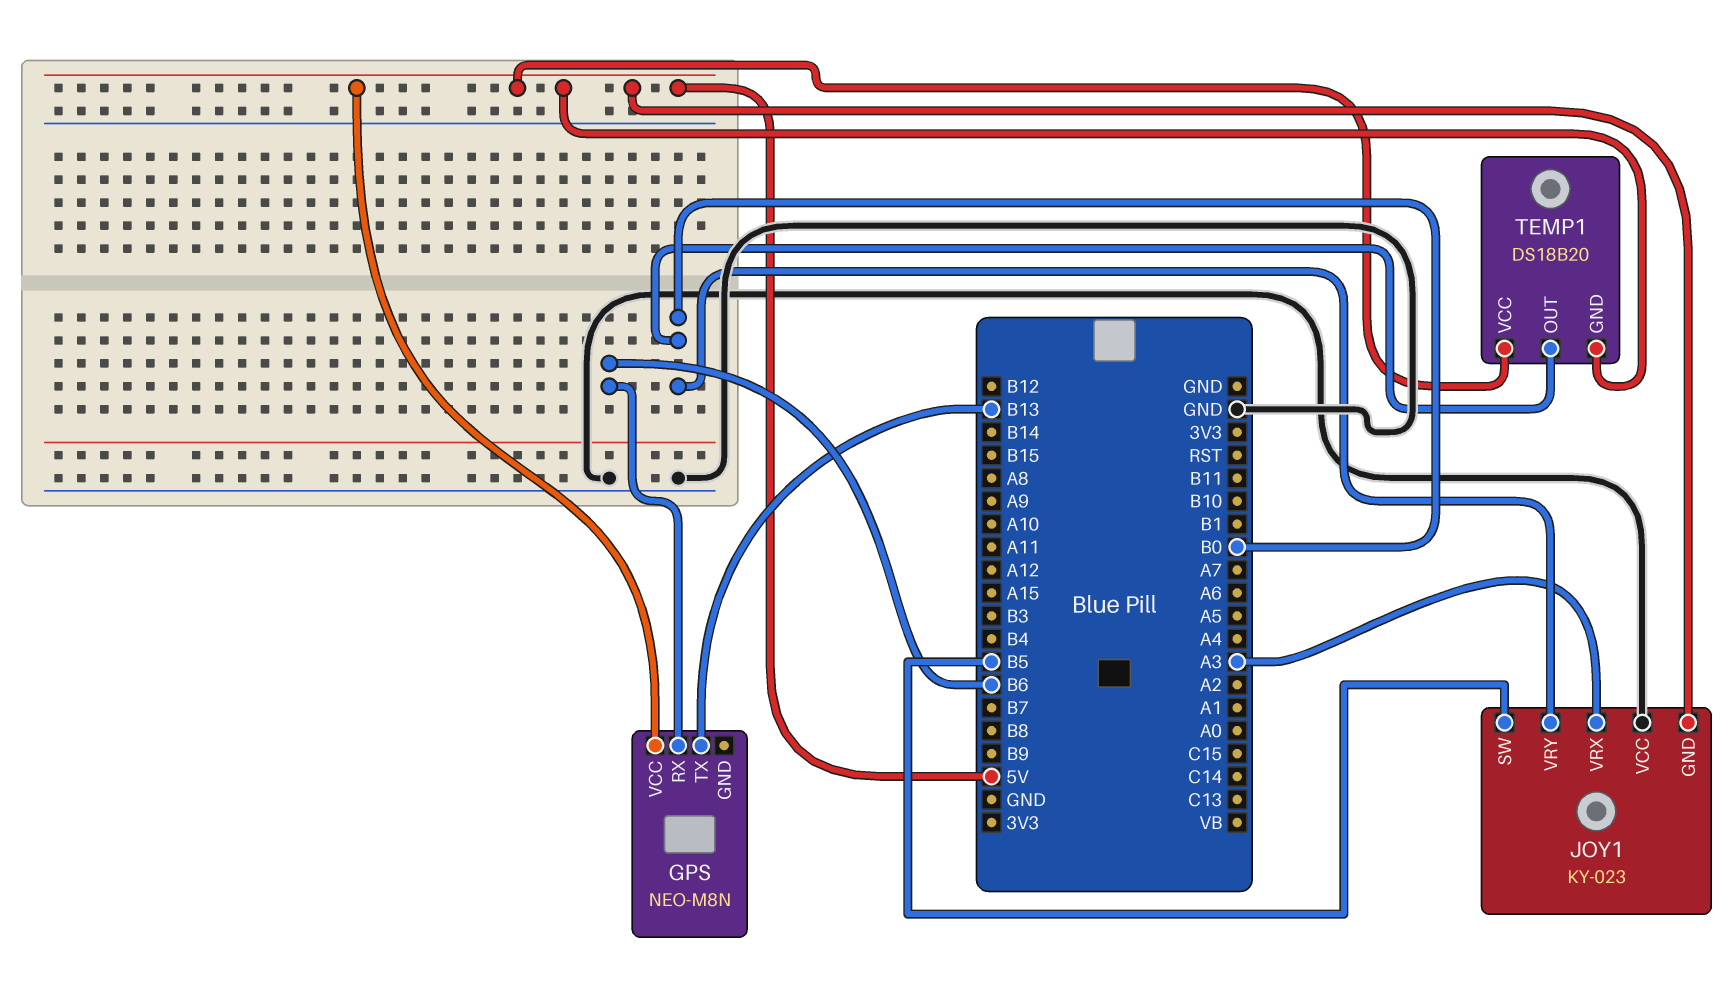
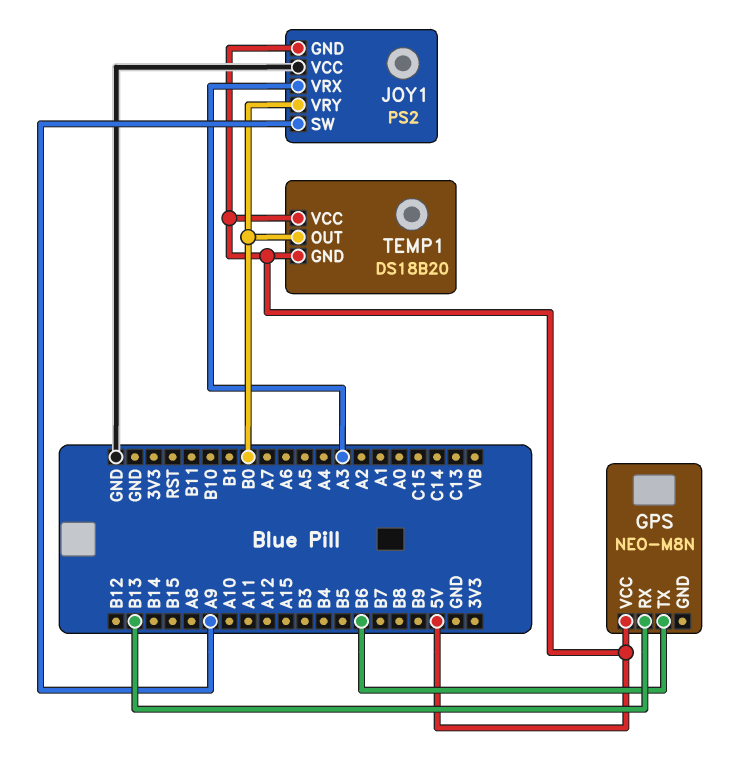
GPS pin RX: B6 -> B13
GPS pin TX: B13 -> B6
JOY1: KY-023 -> PS2
JOY1 pin SW: B5 -> A9

